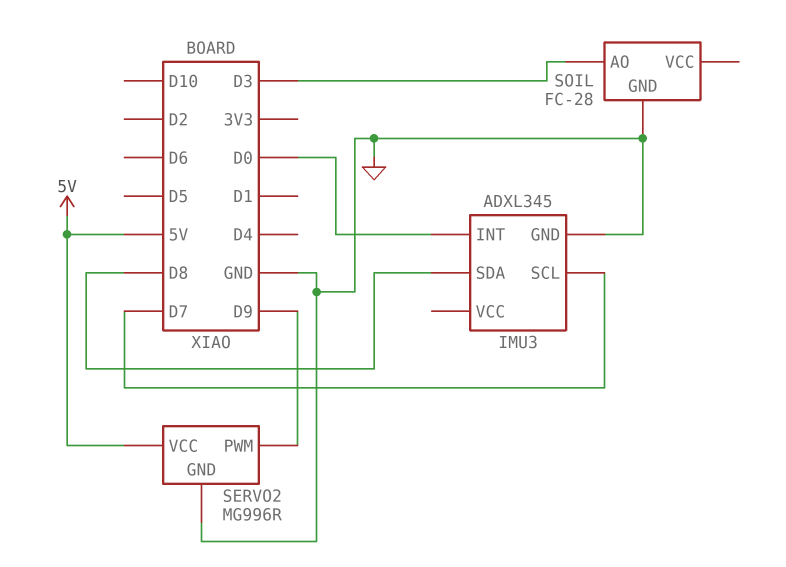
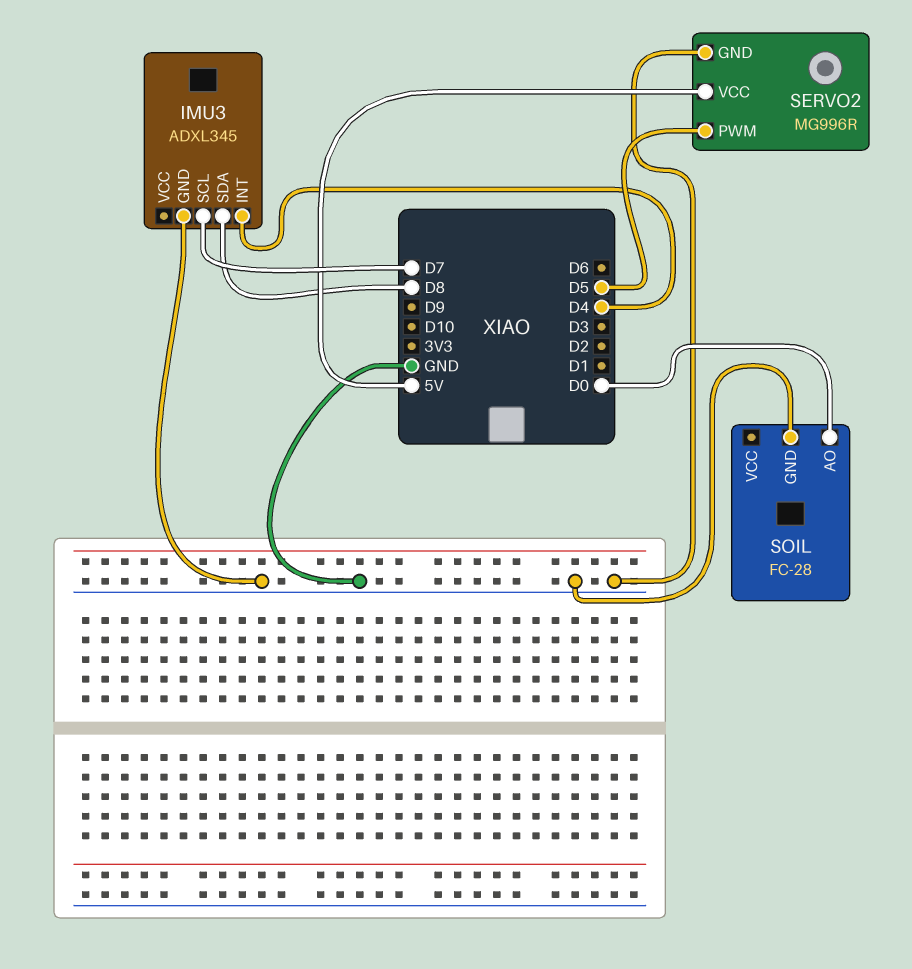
IMU3 pin INT: D0 -> D4
SERVO2 pin PWM: D9 -> D5
SOIL pin AO: D3 -> D0

